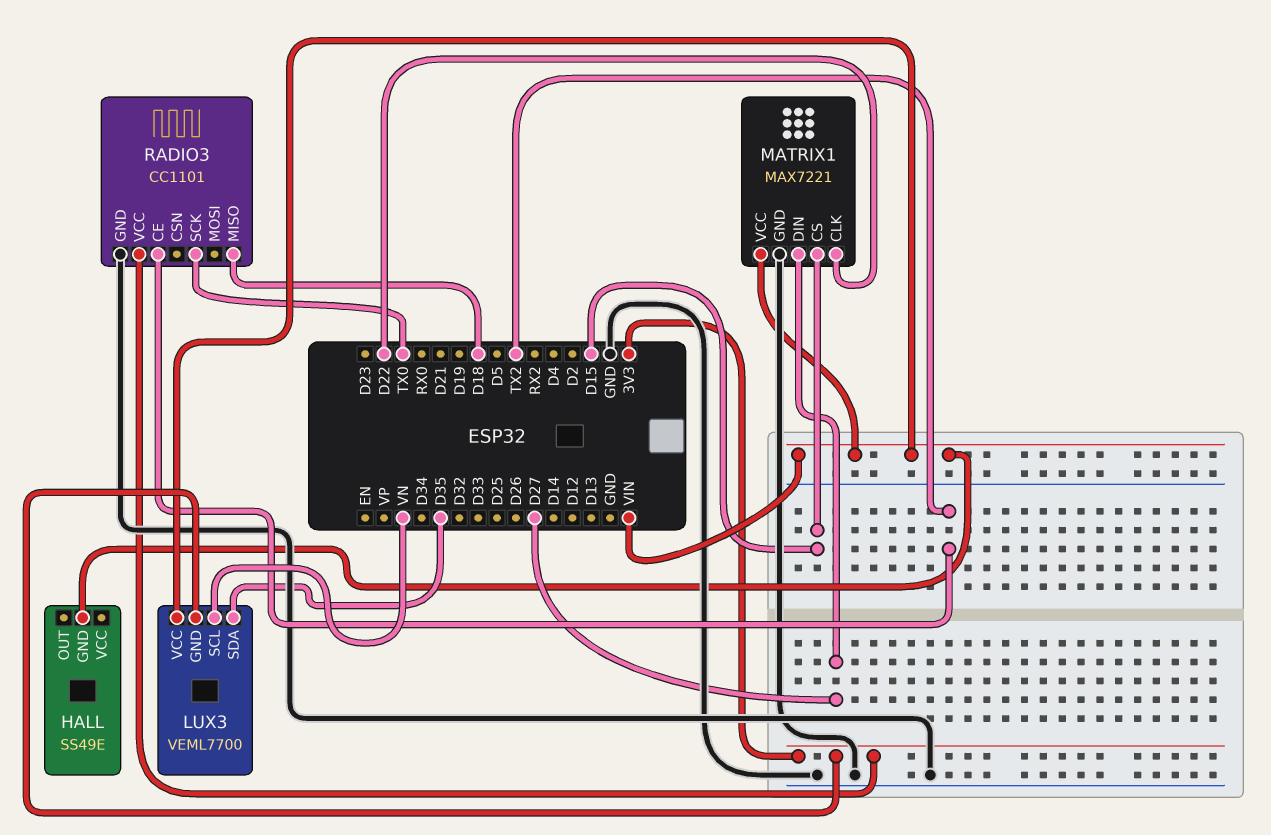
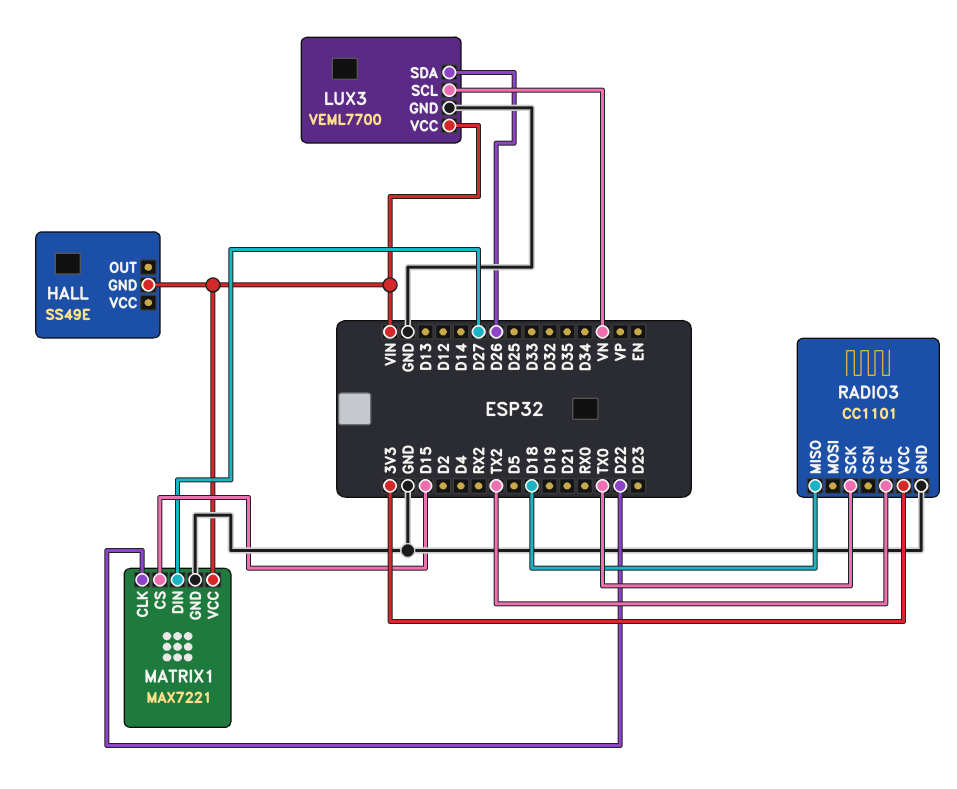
LUX3 pin GND: 3V3 -> GND
LUX3 pin SDA: D35 -> D26

